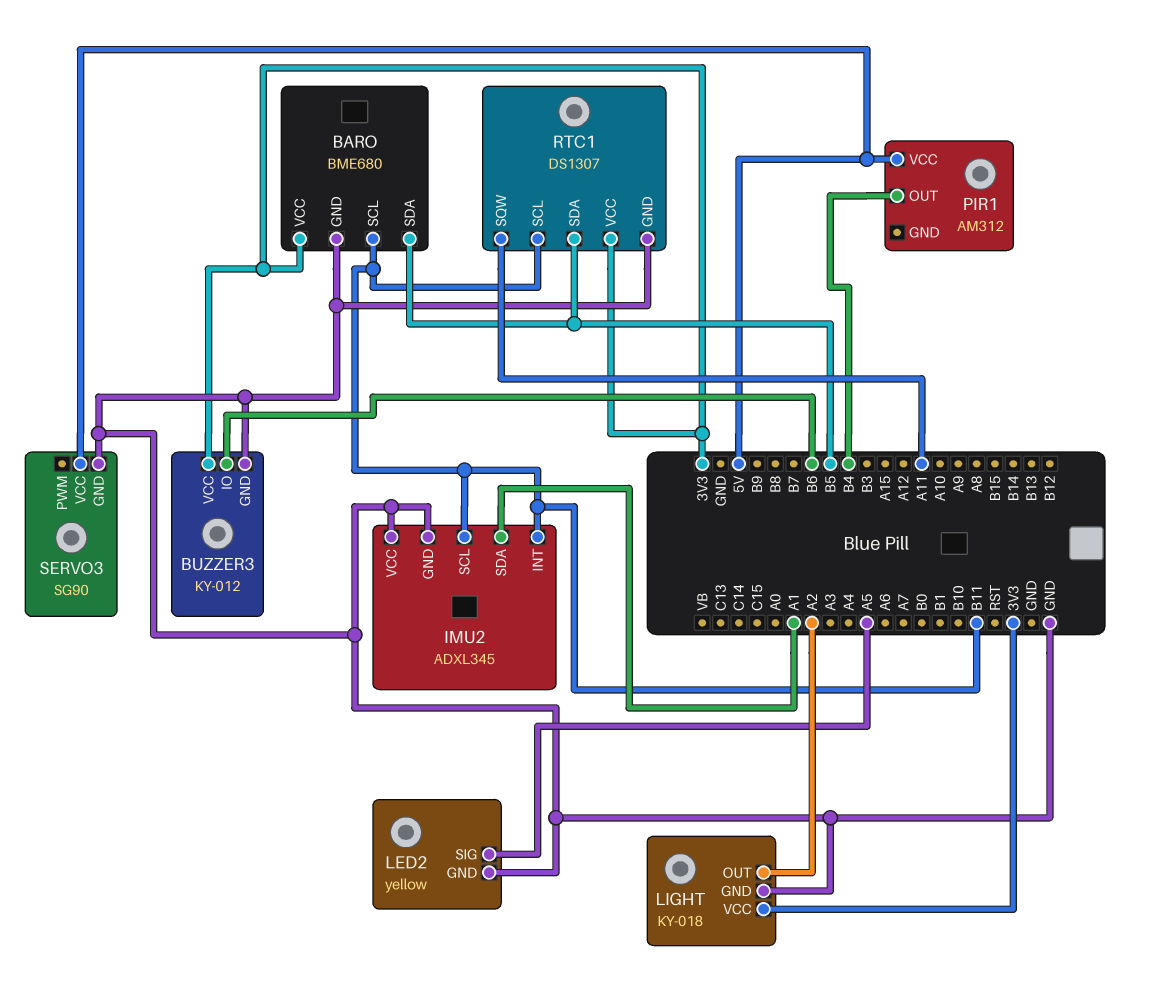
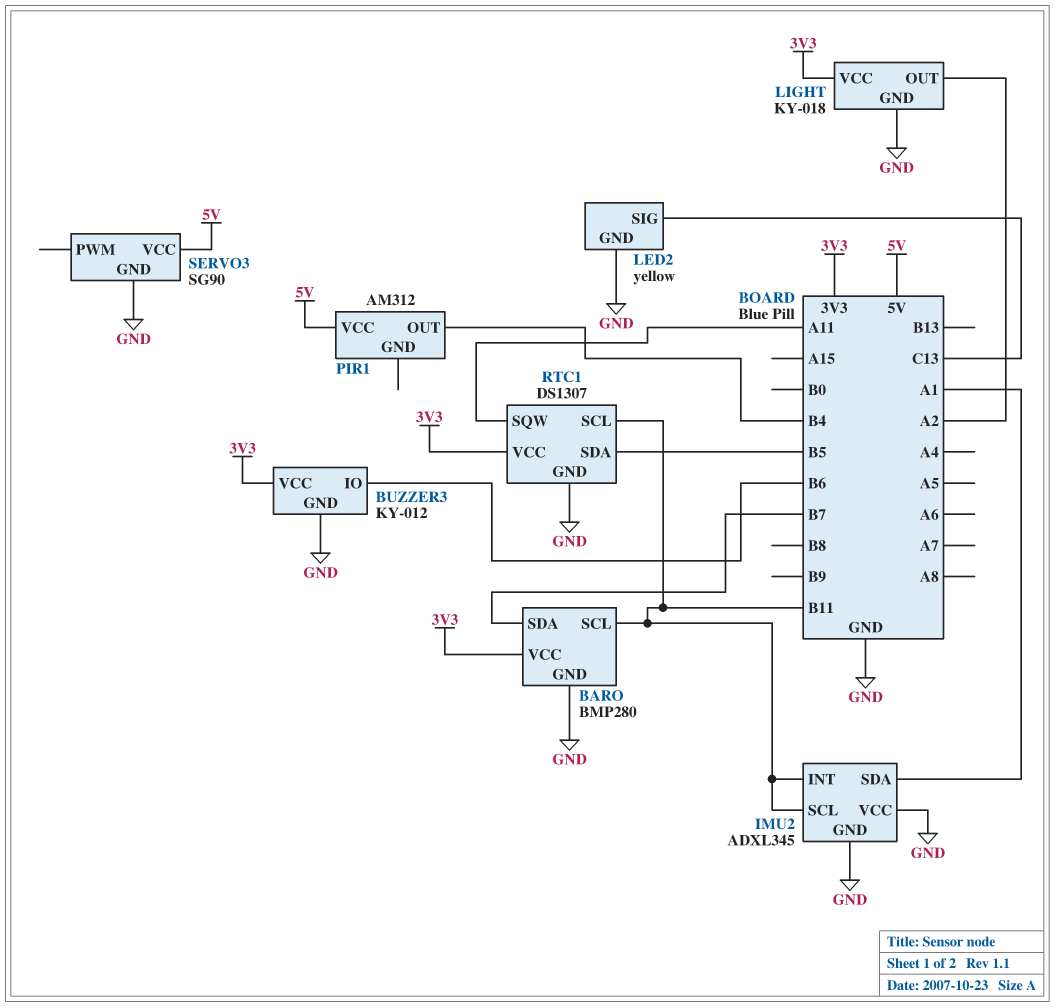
BARO: BME680 -> BMP280
BARO pin SDA: B5 -> B7
LED2 pin SIG: A5 -> C13

